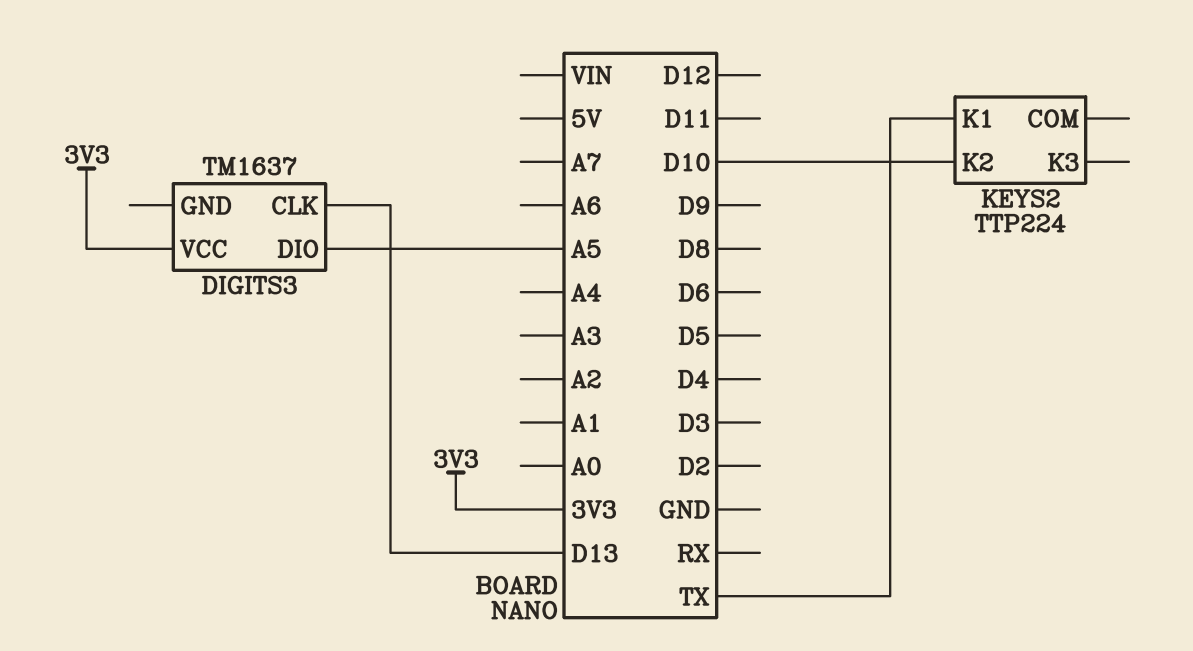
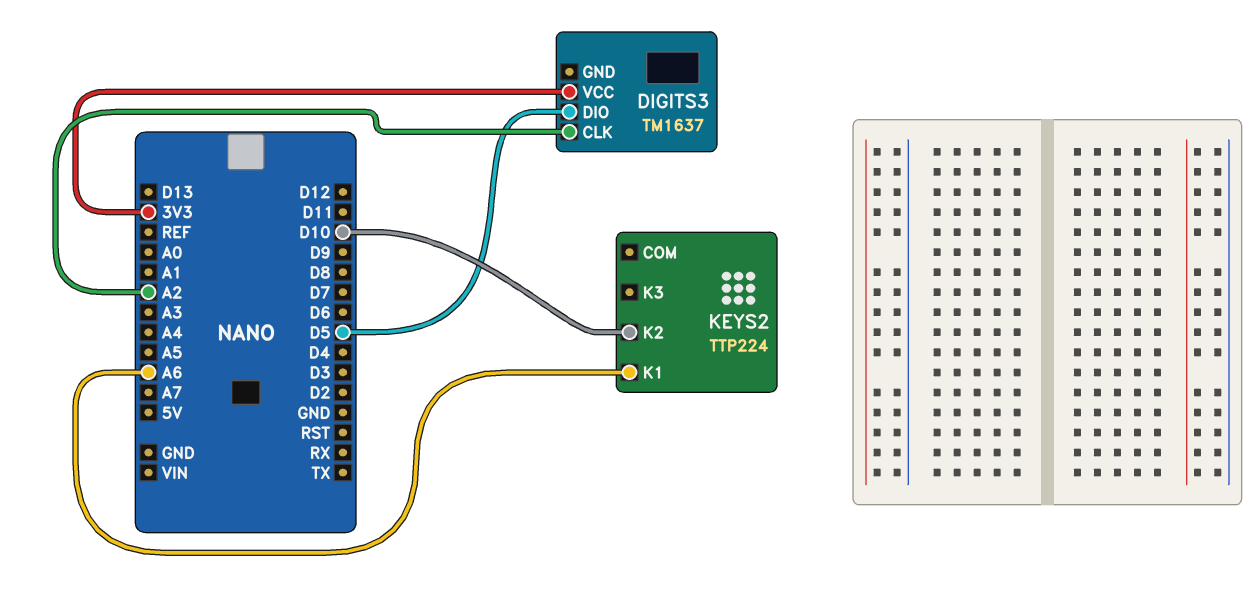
DIGITS3 pin CLK: D13 -> A2
DIGITS3 pin DIO: A5 -> D5
KEYS2 pin K1: TX -> A6

